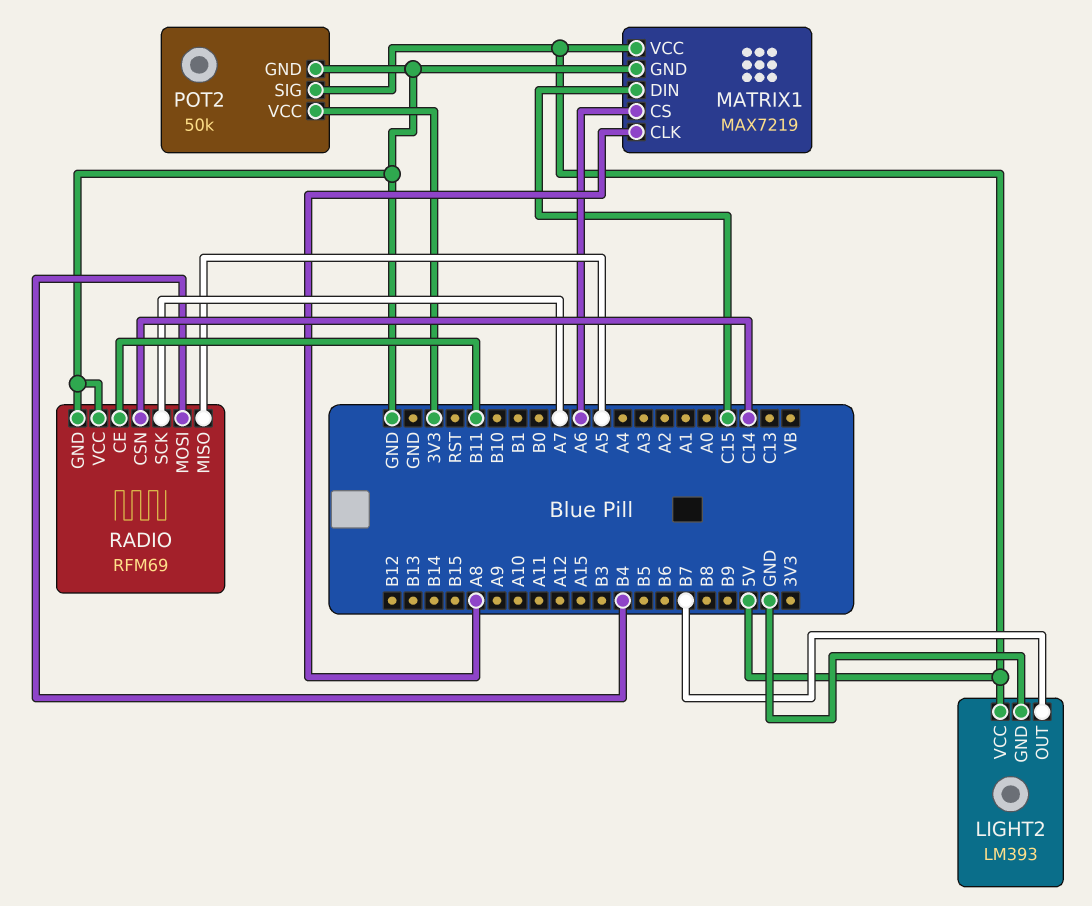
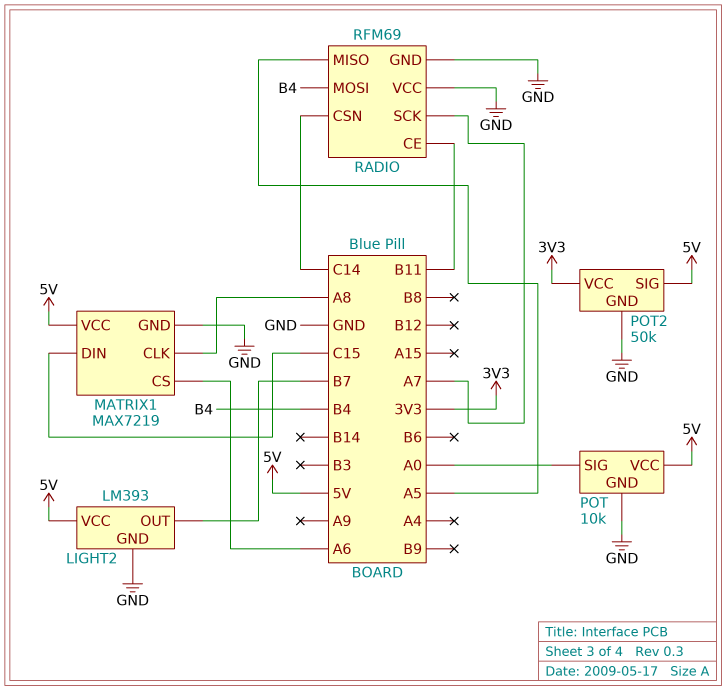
POT: none -> 10k
POT pin GND: none -> GND
POT pin SIG: none -> A0
POT pin VCC: none -> 5V

